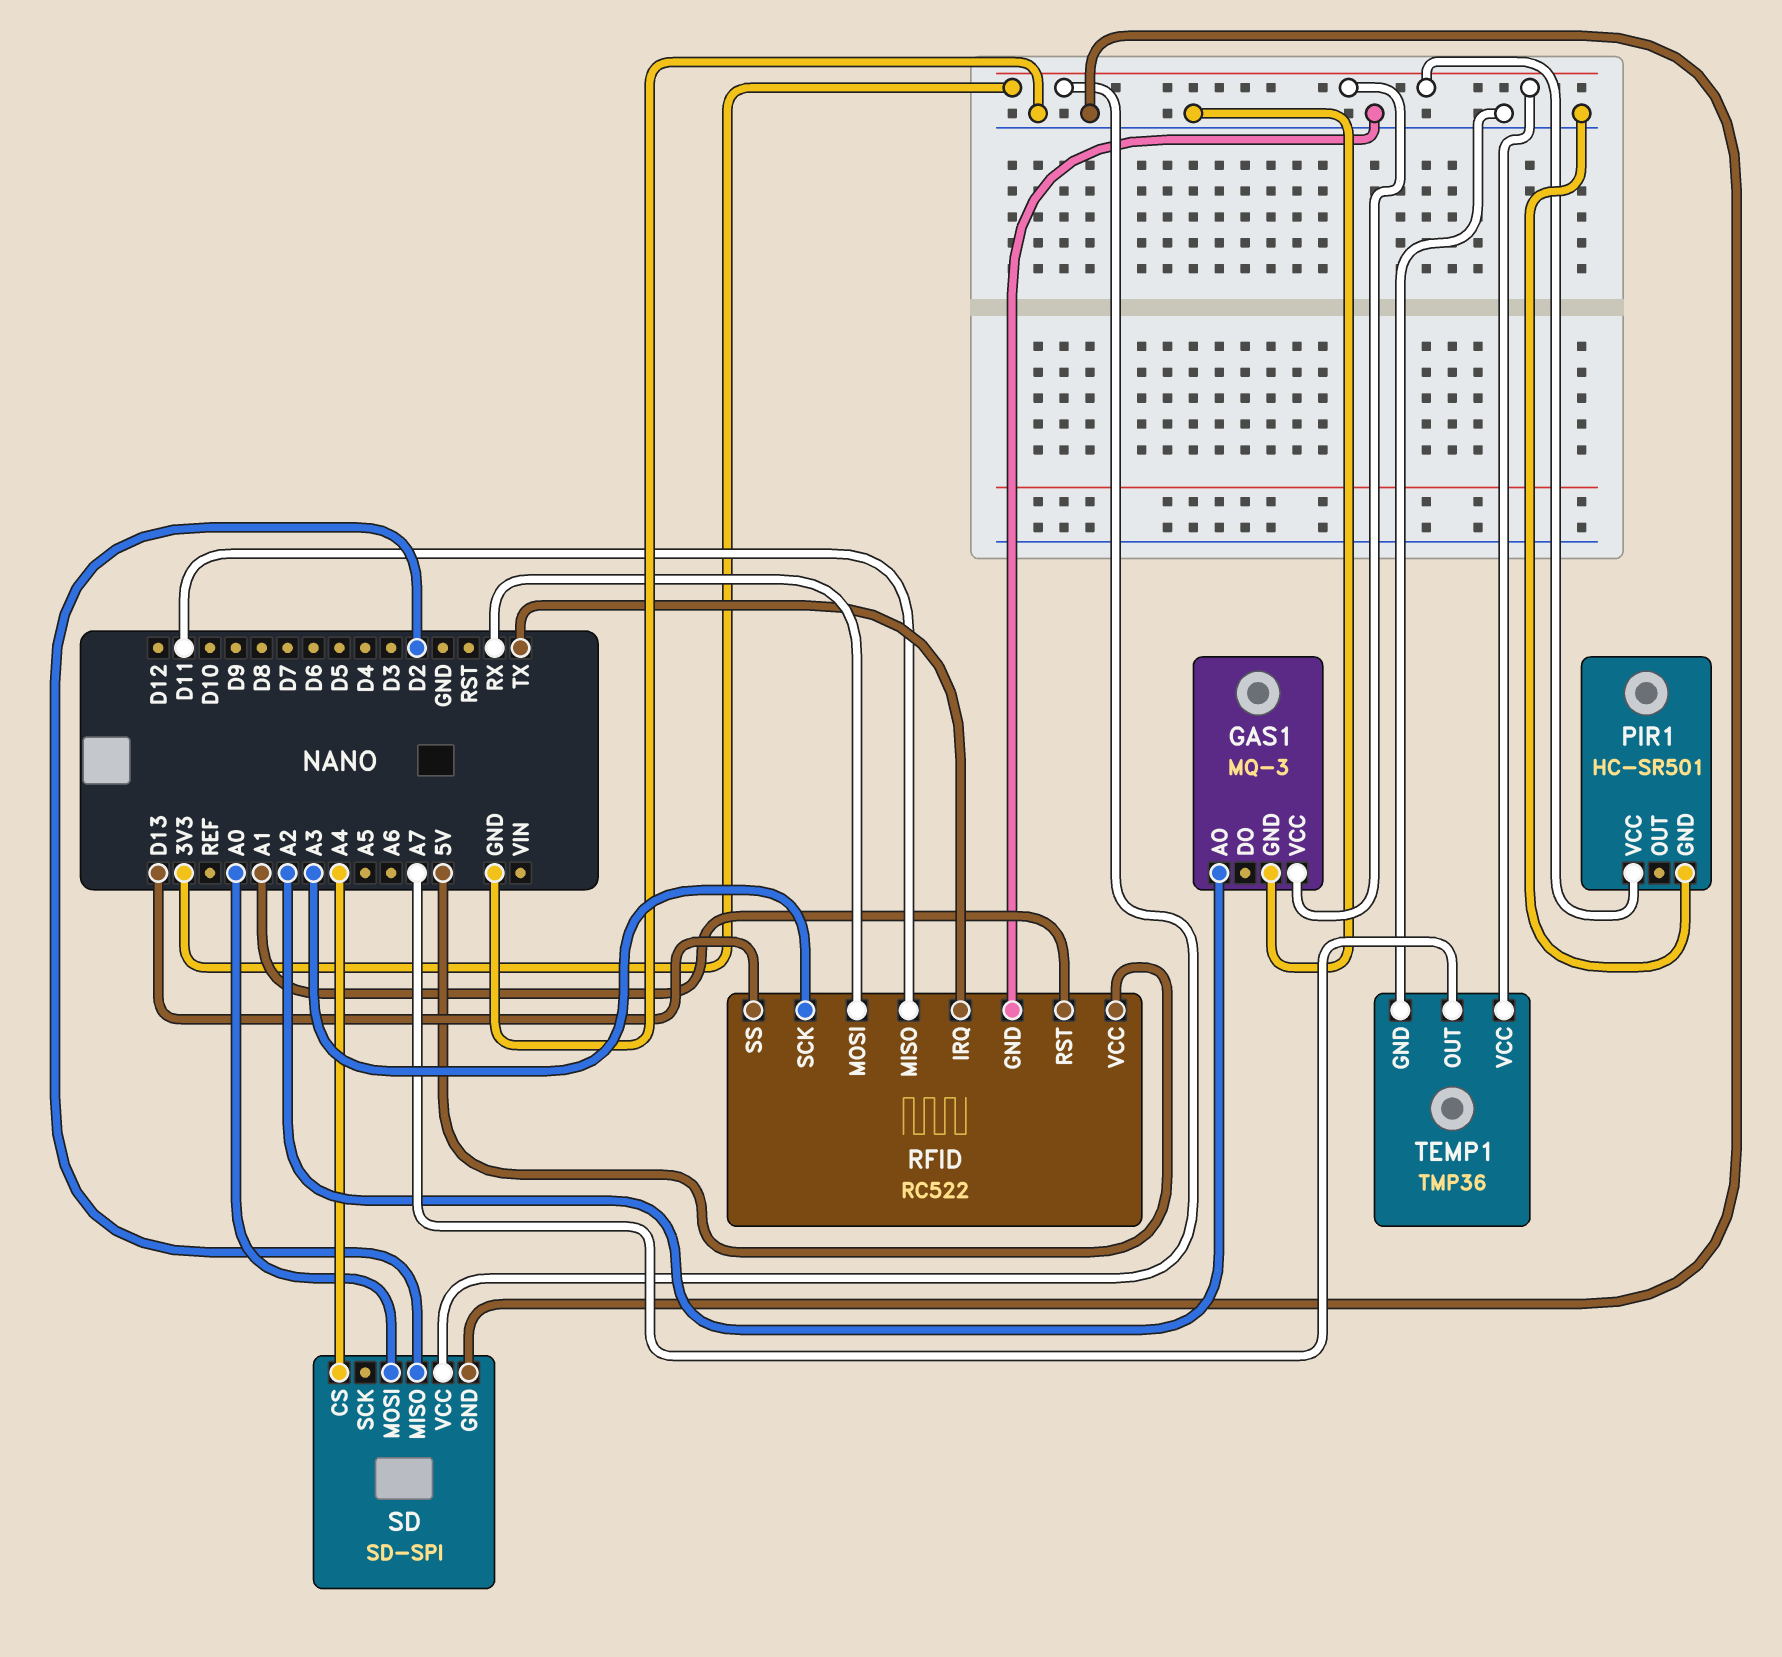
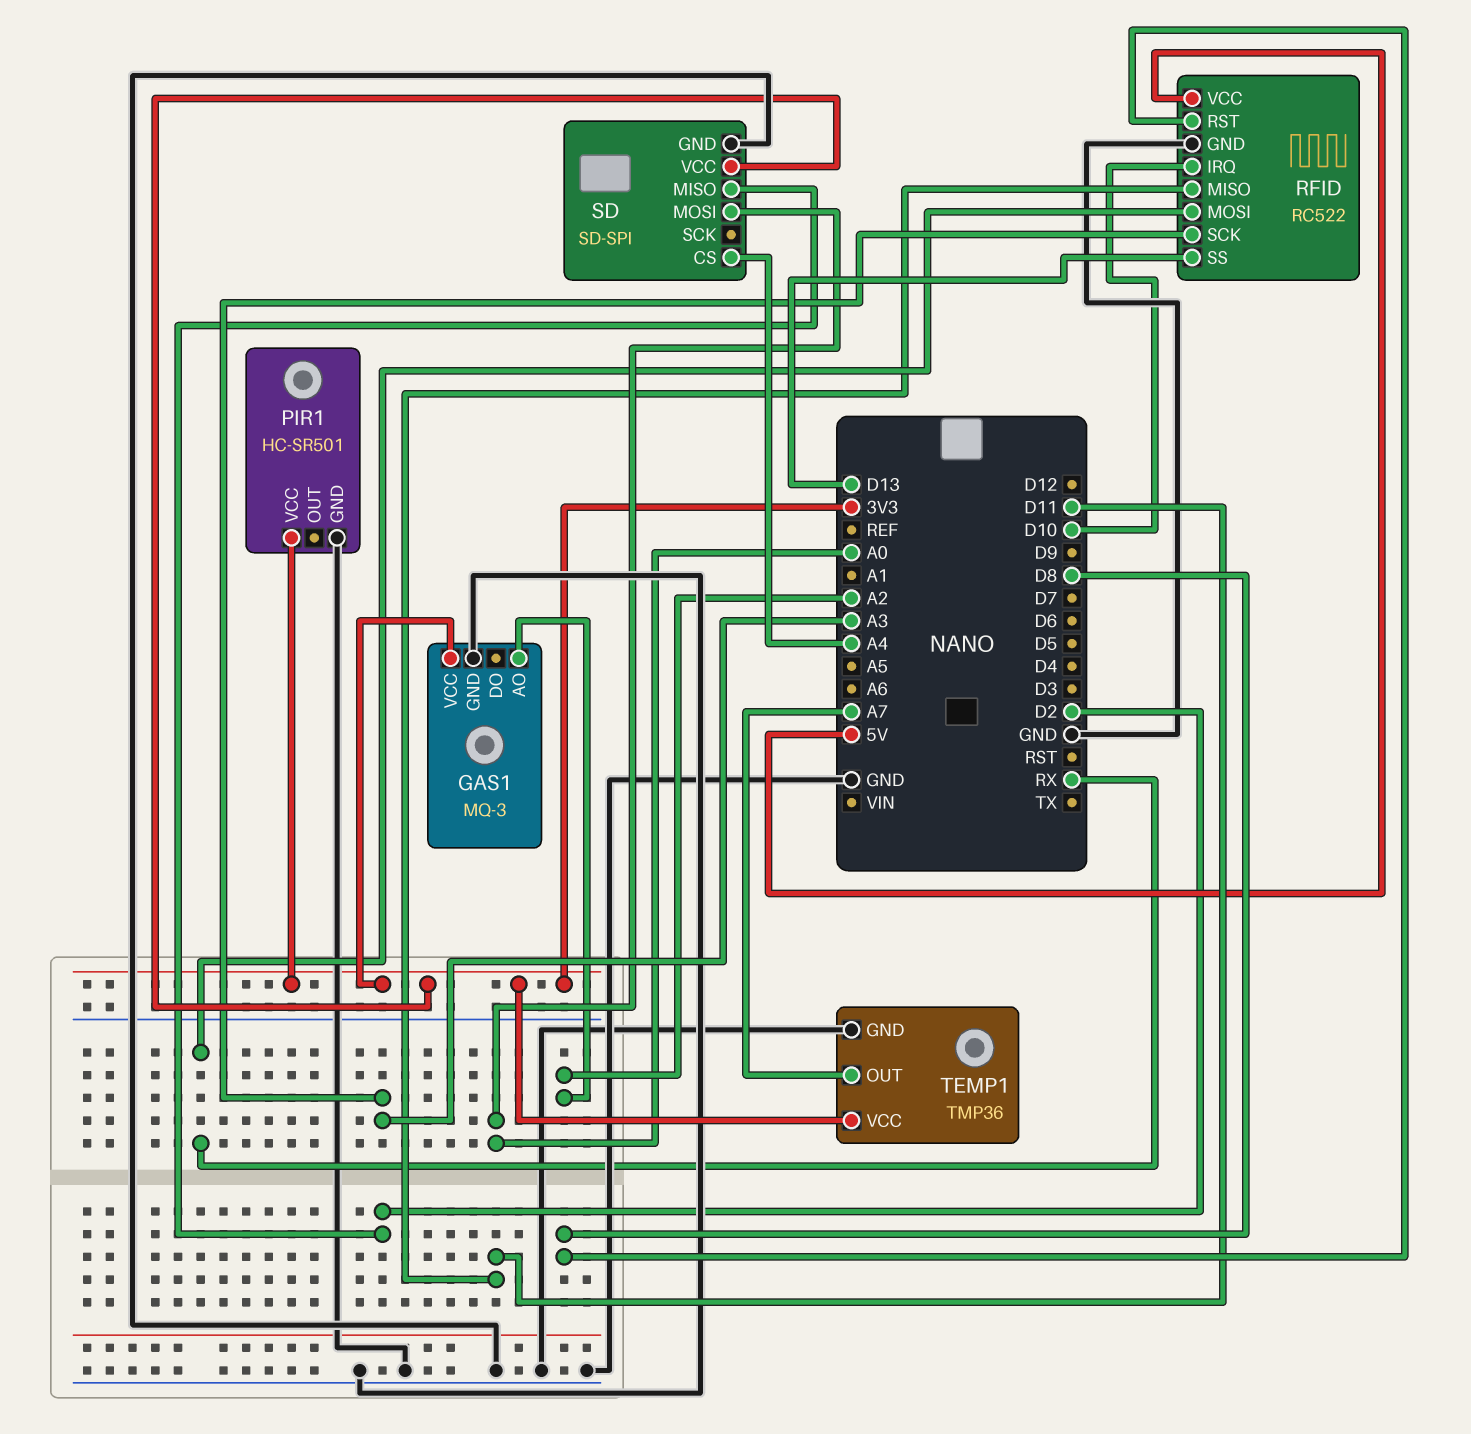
RFID pin IRQ: TX -> D10
RFID pin RST: A1 -> D8

